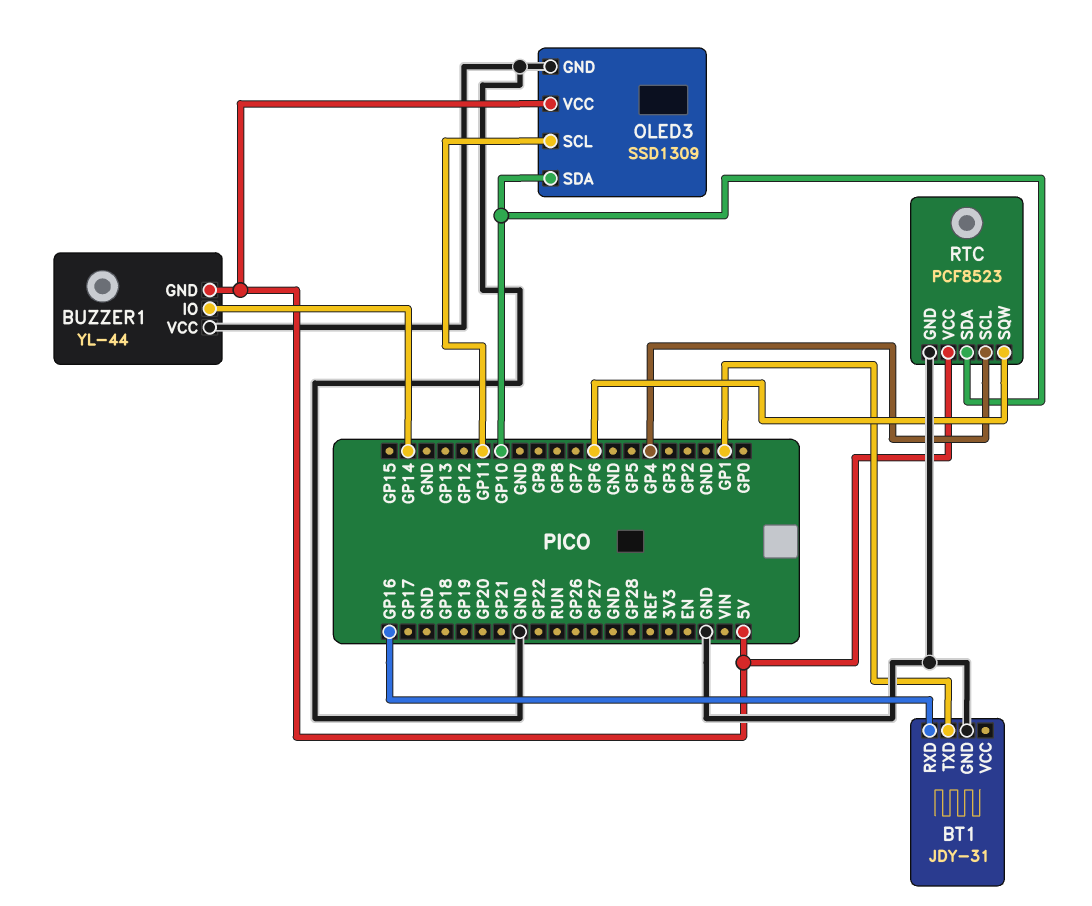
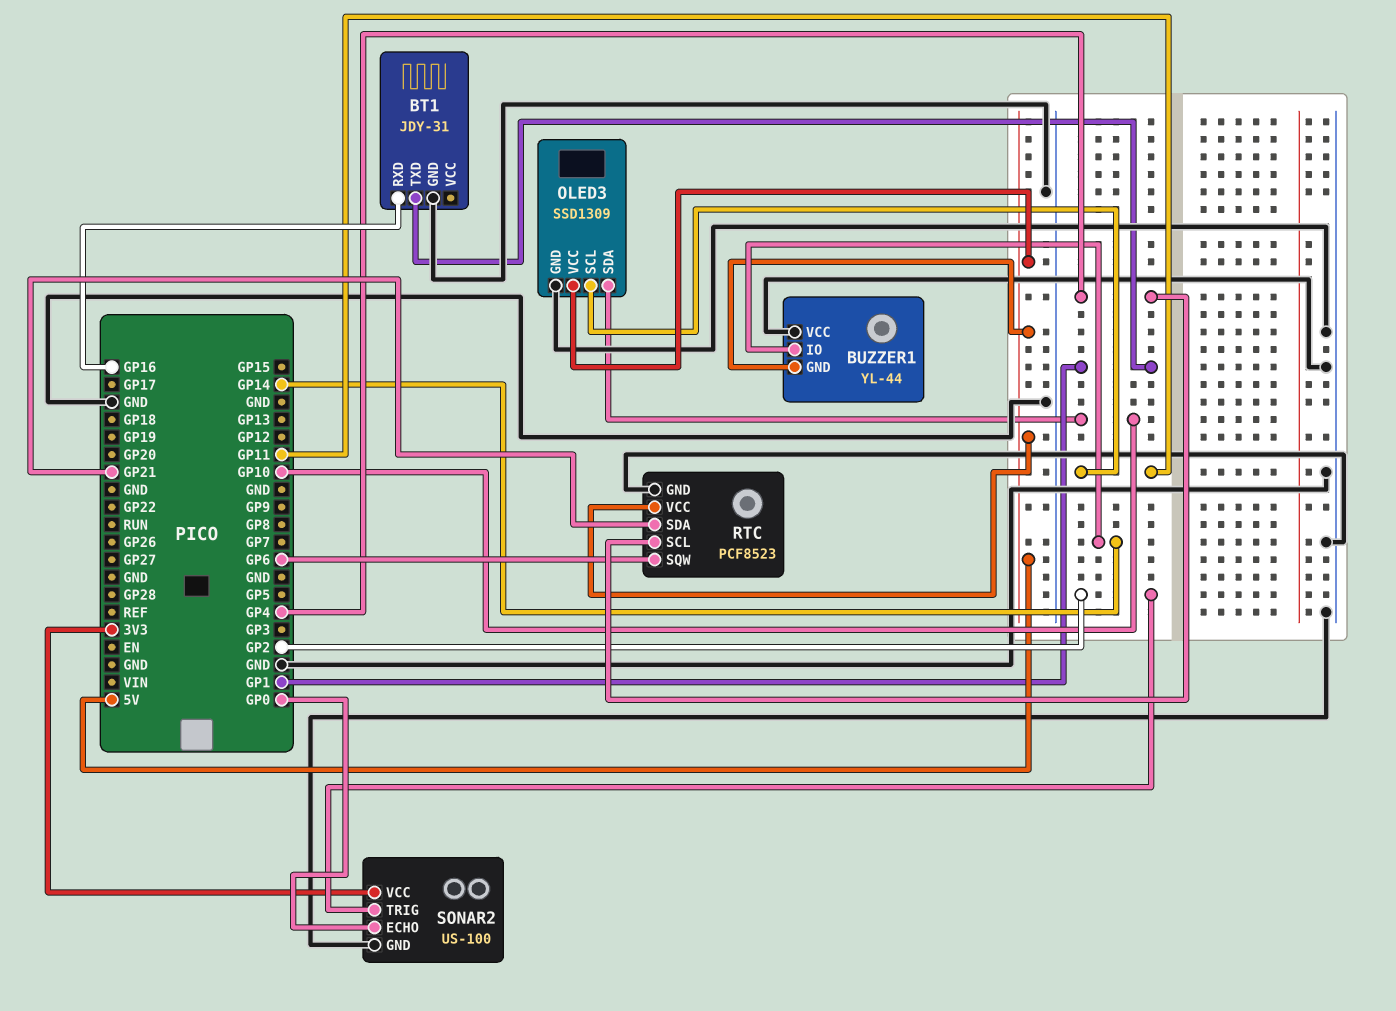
RTC pin SDA: GP10 -> GP21
SONAR2: none -> US-100
SONAR2 pin ECHO: none -> GP0
SONAR2 pin GND: none -> GND
SONAR2 pin TRIG: none -> GP2
SONAR2 pin VCC: none -> 3V3

